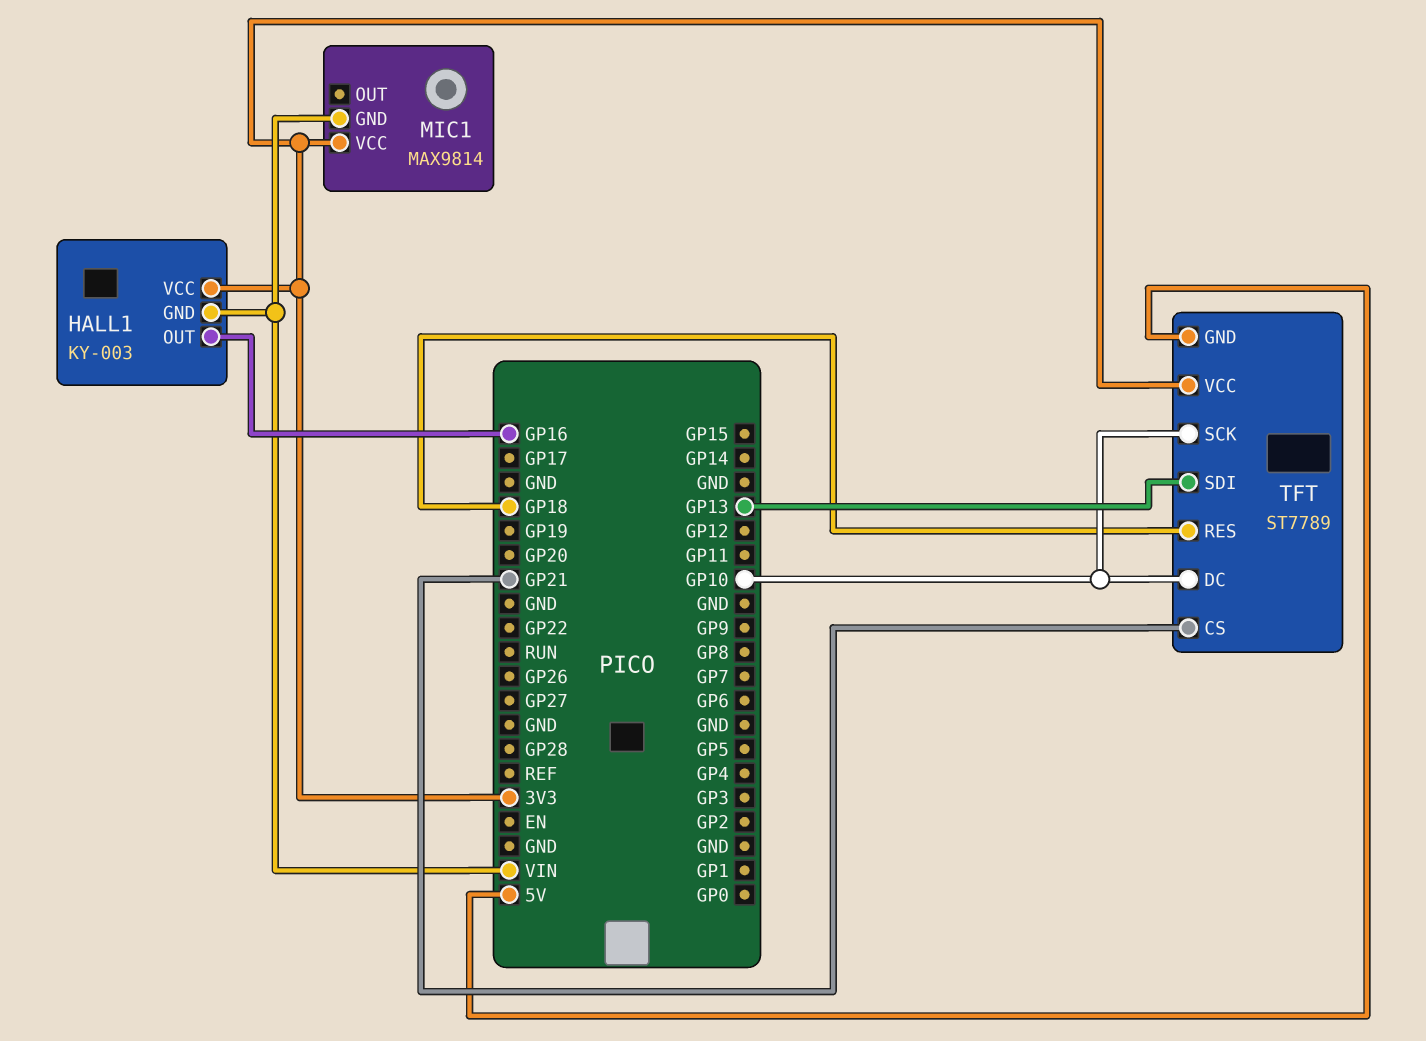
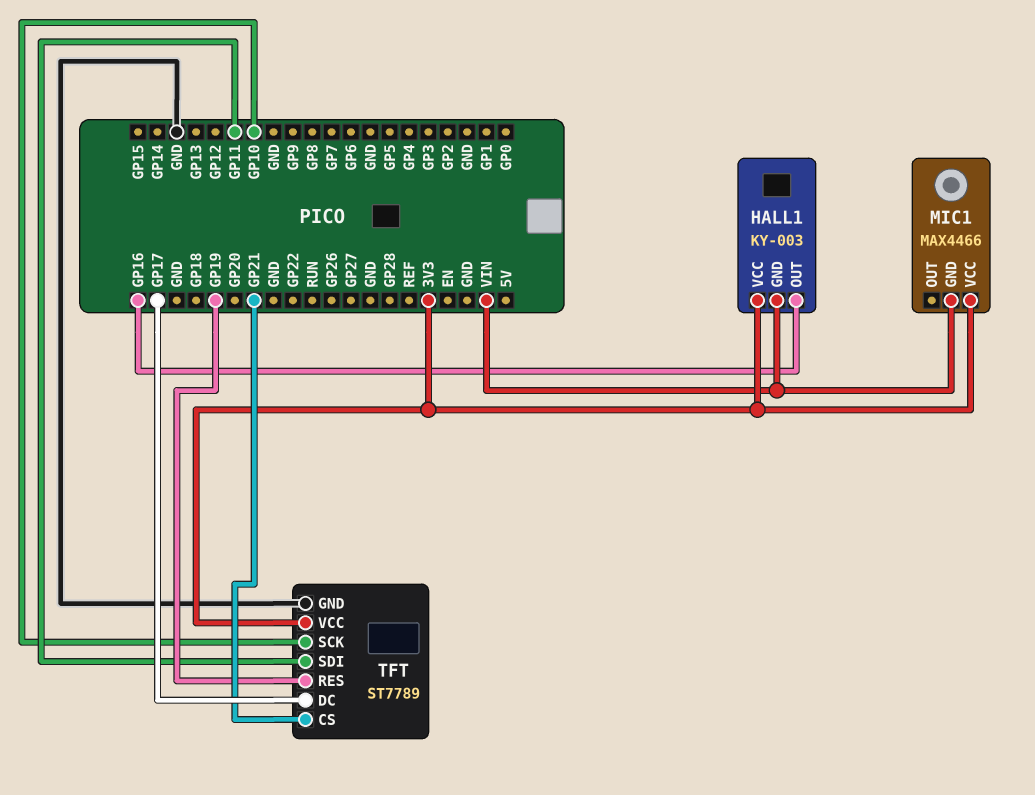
MIC1: MAX9814 -> MAX4466
TFT pin DC: GP10 -> GP17
TFT pin GND: 5V -> GND
TFT pin RES: GP18 -> GP19
TFT pin SDI: GP13 -> GP11

